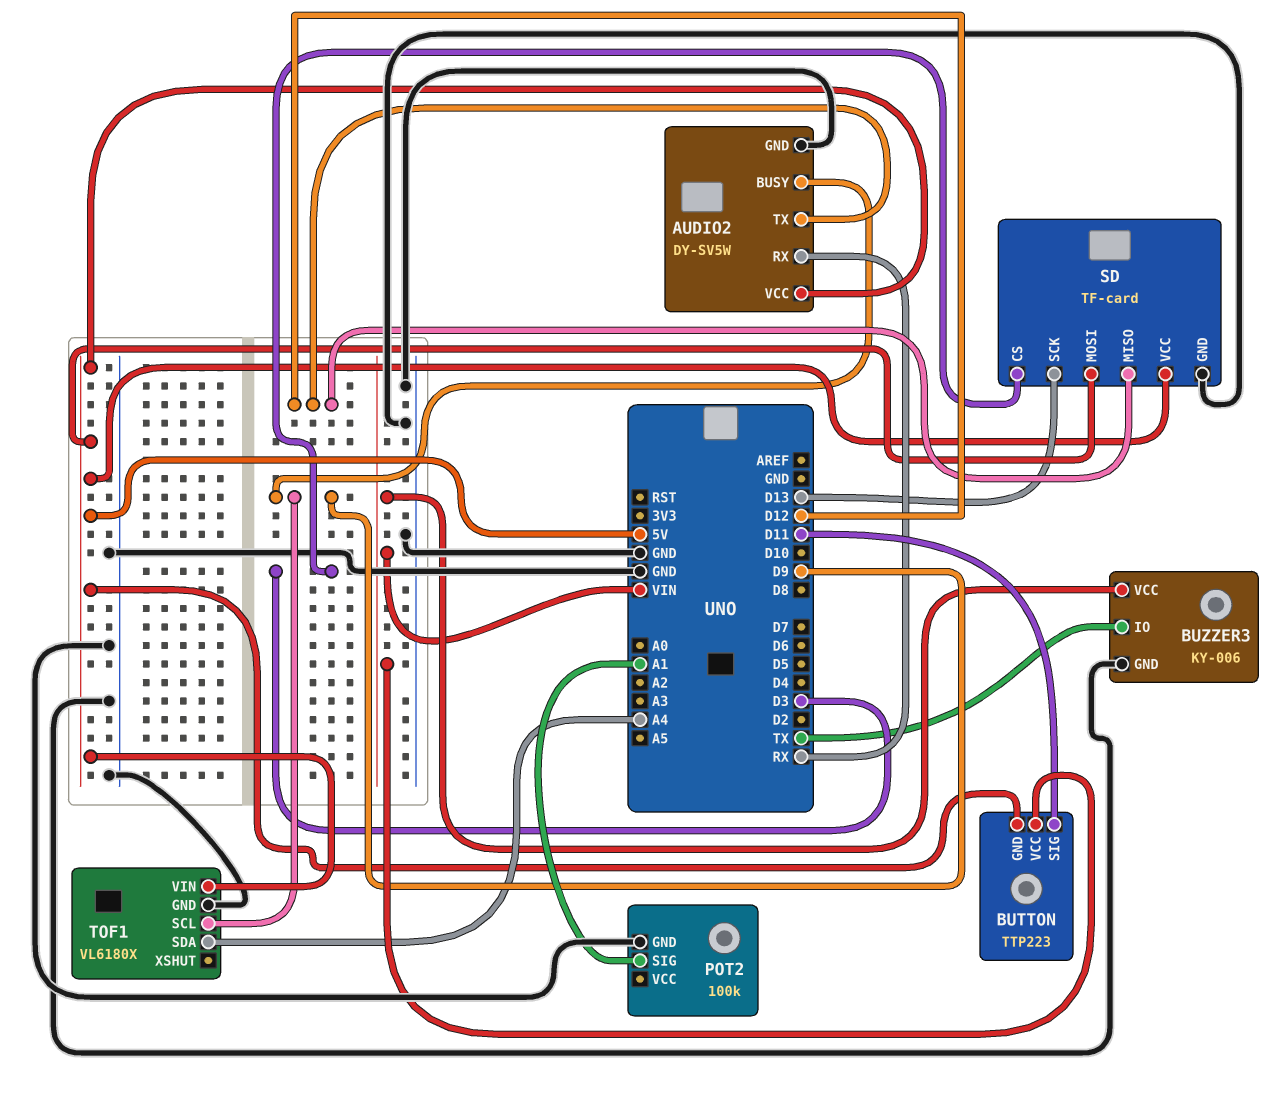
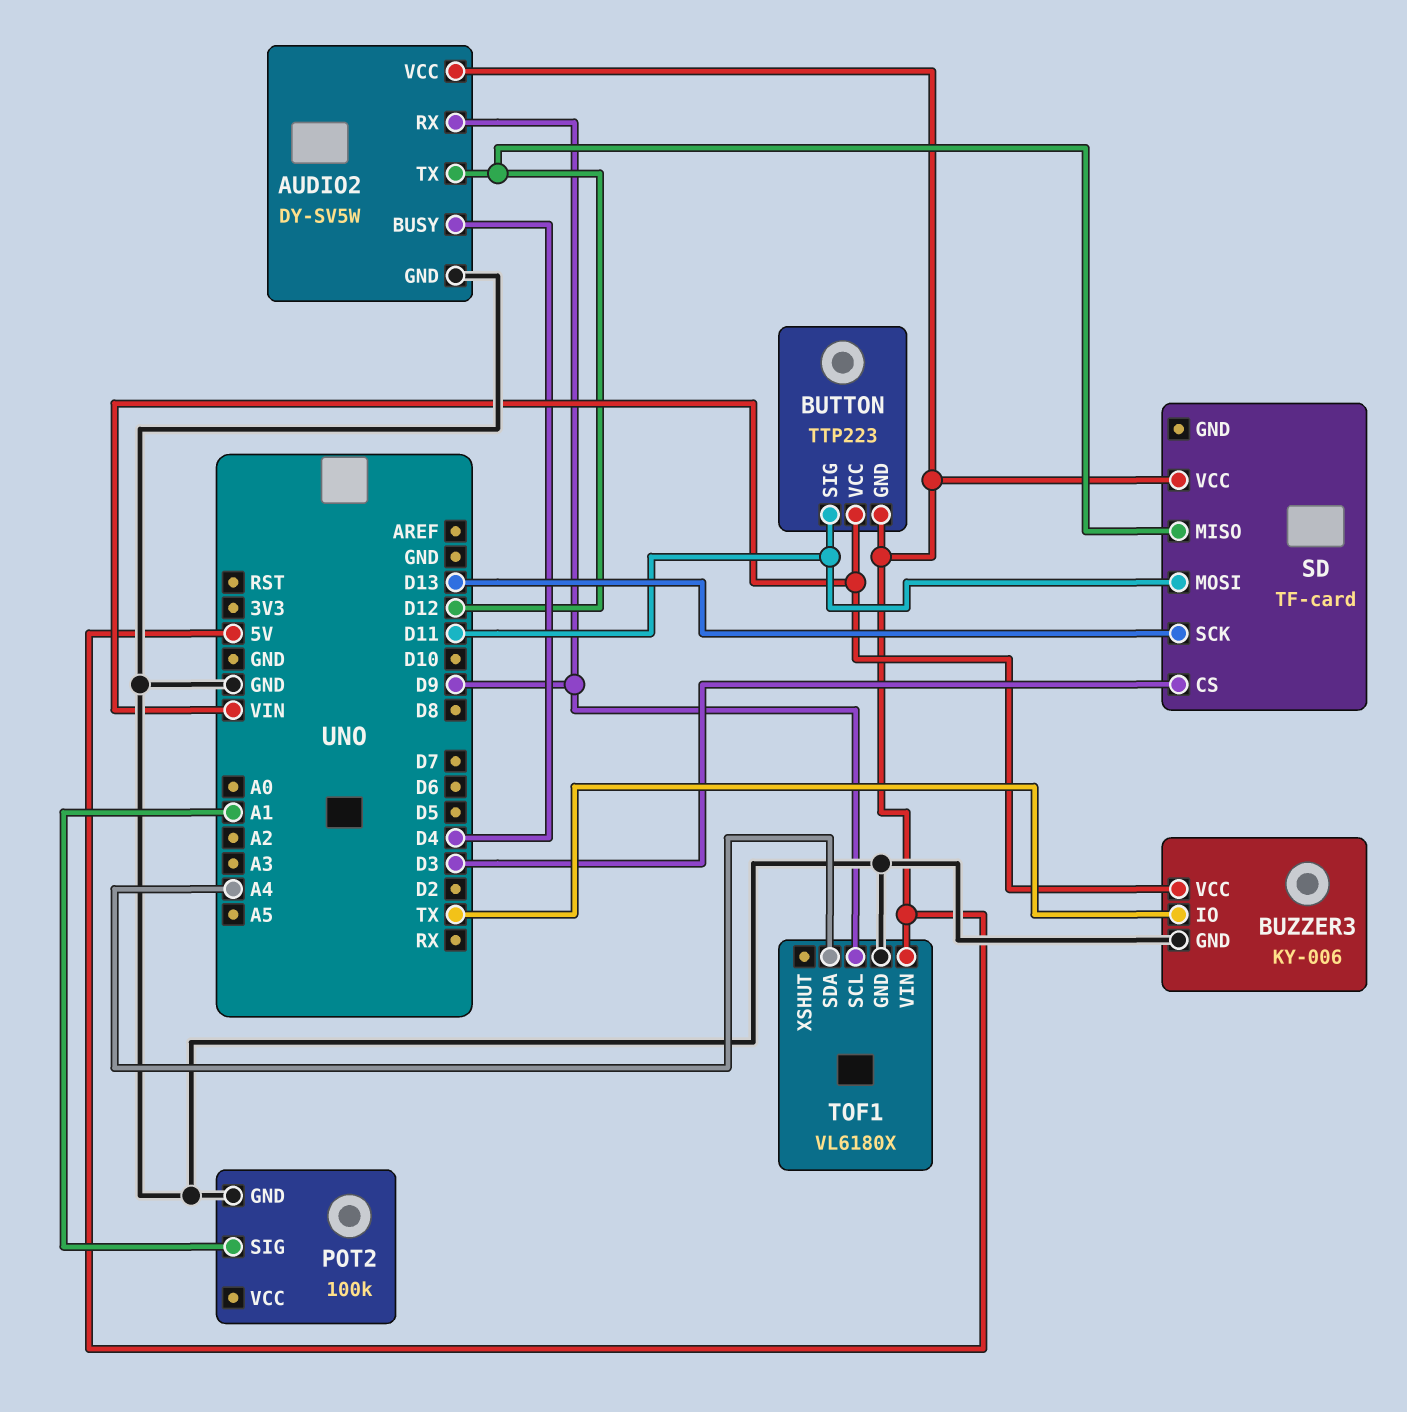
AUDIO2 pin BUSY: D9 -> D4
AUDIO2 pin RX: RX -> D9
SD pin GND: GND -> none
SD pin MOSI: 5V -> D11

